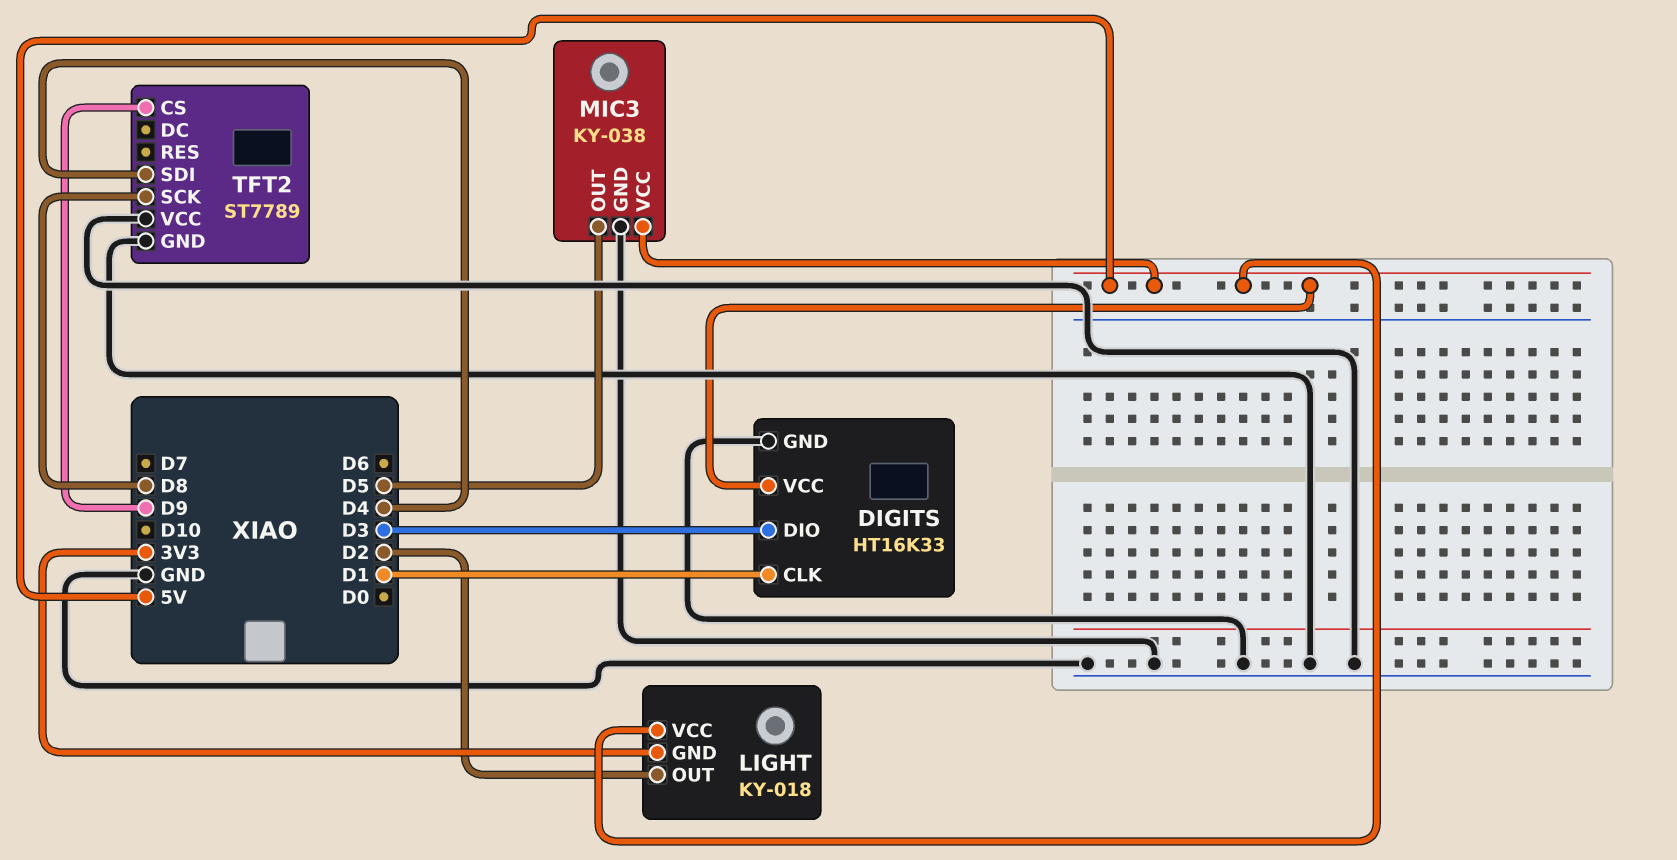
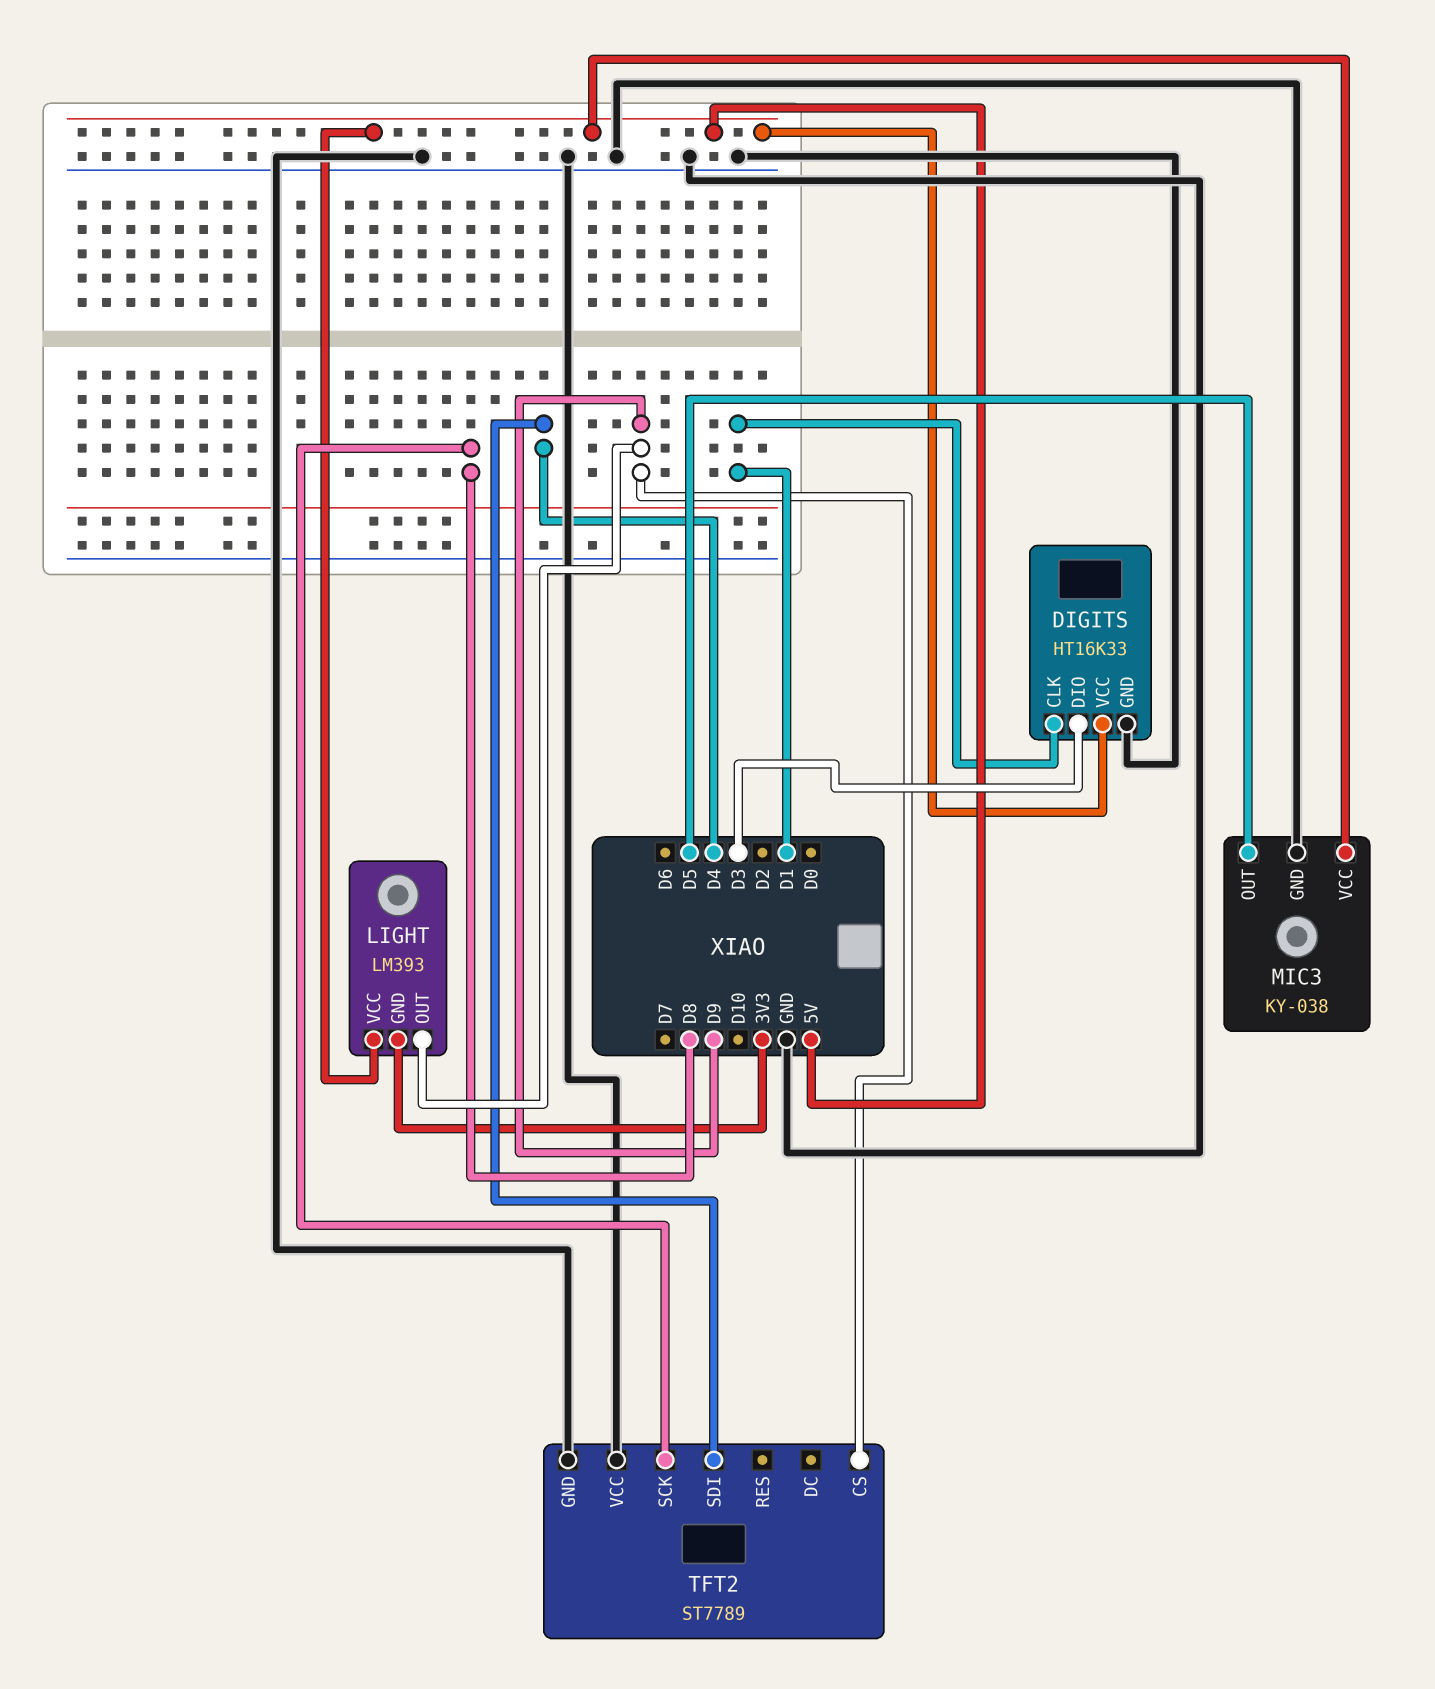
LIGHT: KY-018 -> LM393
LIGHT pin OUT: D2 -> D9

